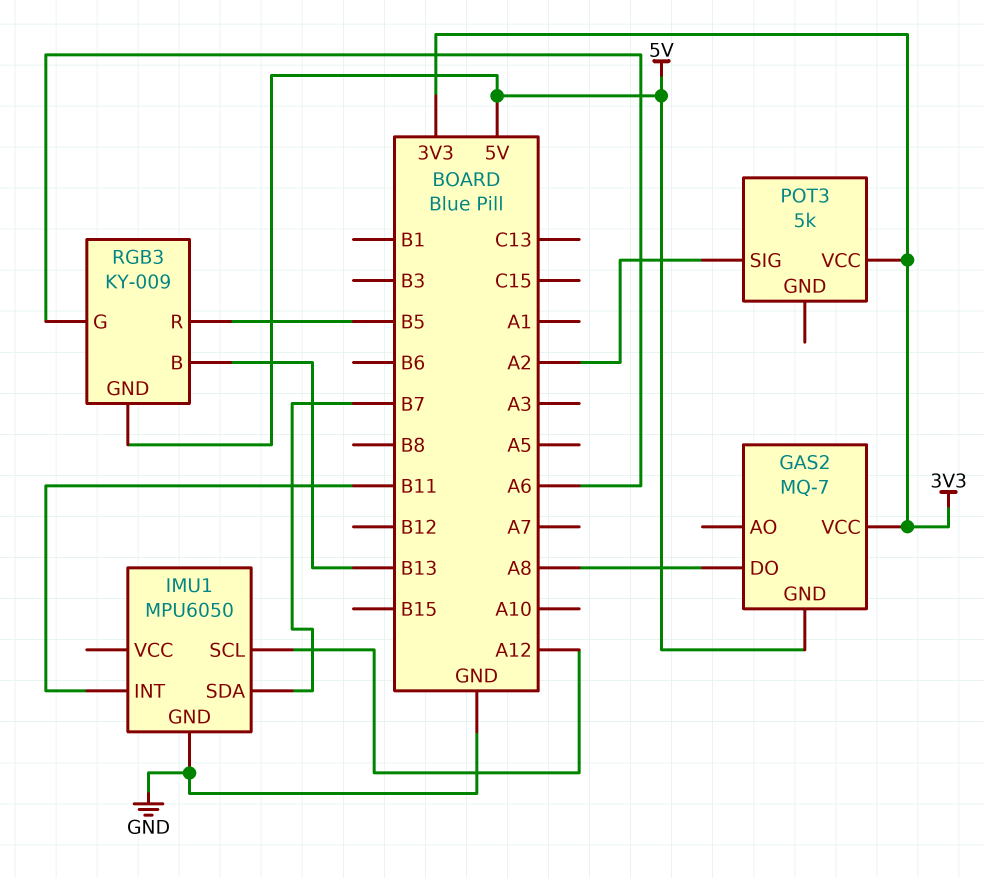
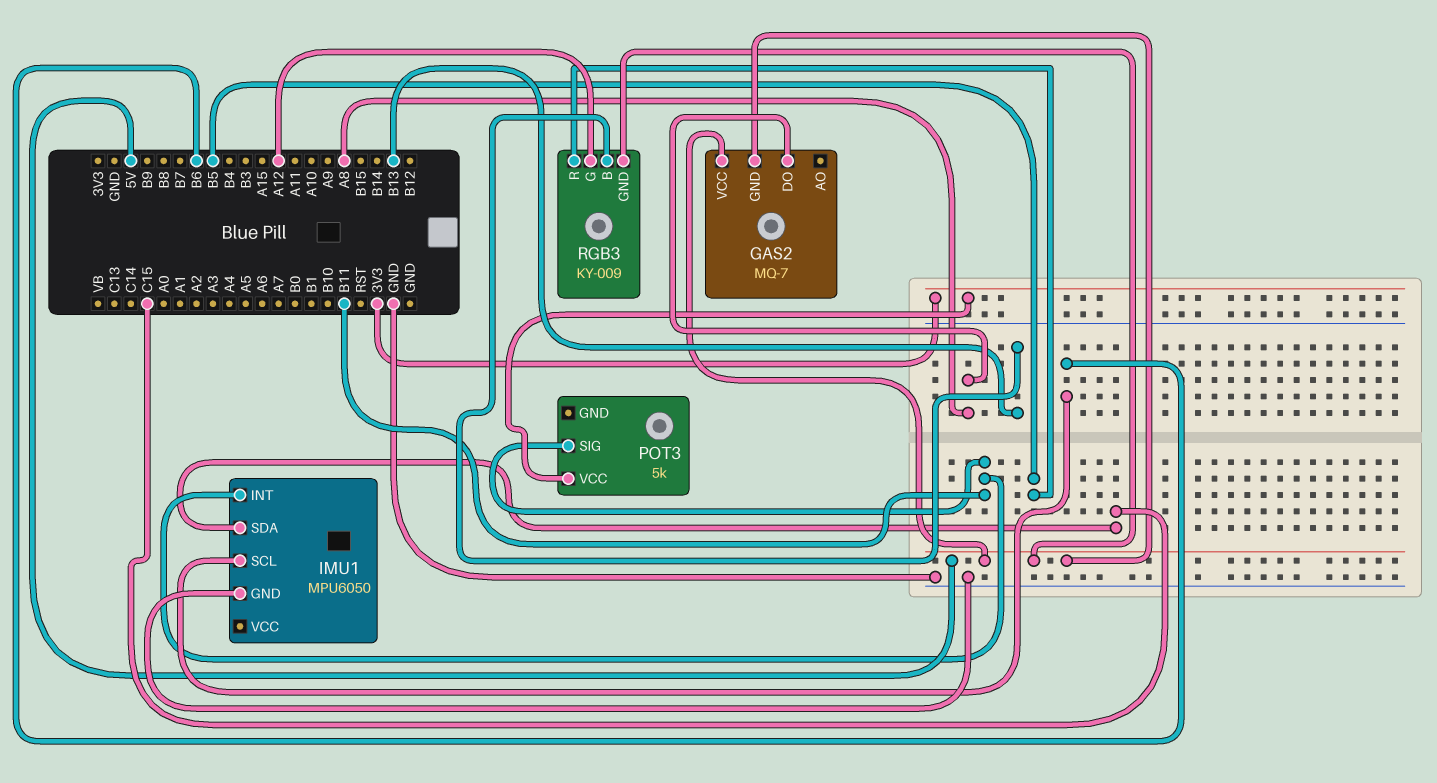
GAS2 pin VCC: 3V3 -> 5V
IMU1 pin SCL: A12 -> B6
IMU1 pin SDA: B7 -> C15
POT3 pin SIG: A2 -> B11
RGB3 pin G: A6 -> A12

